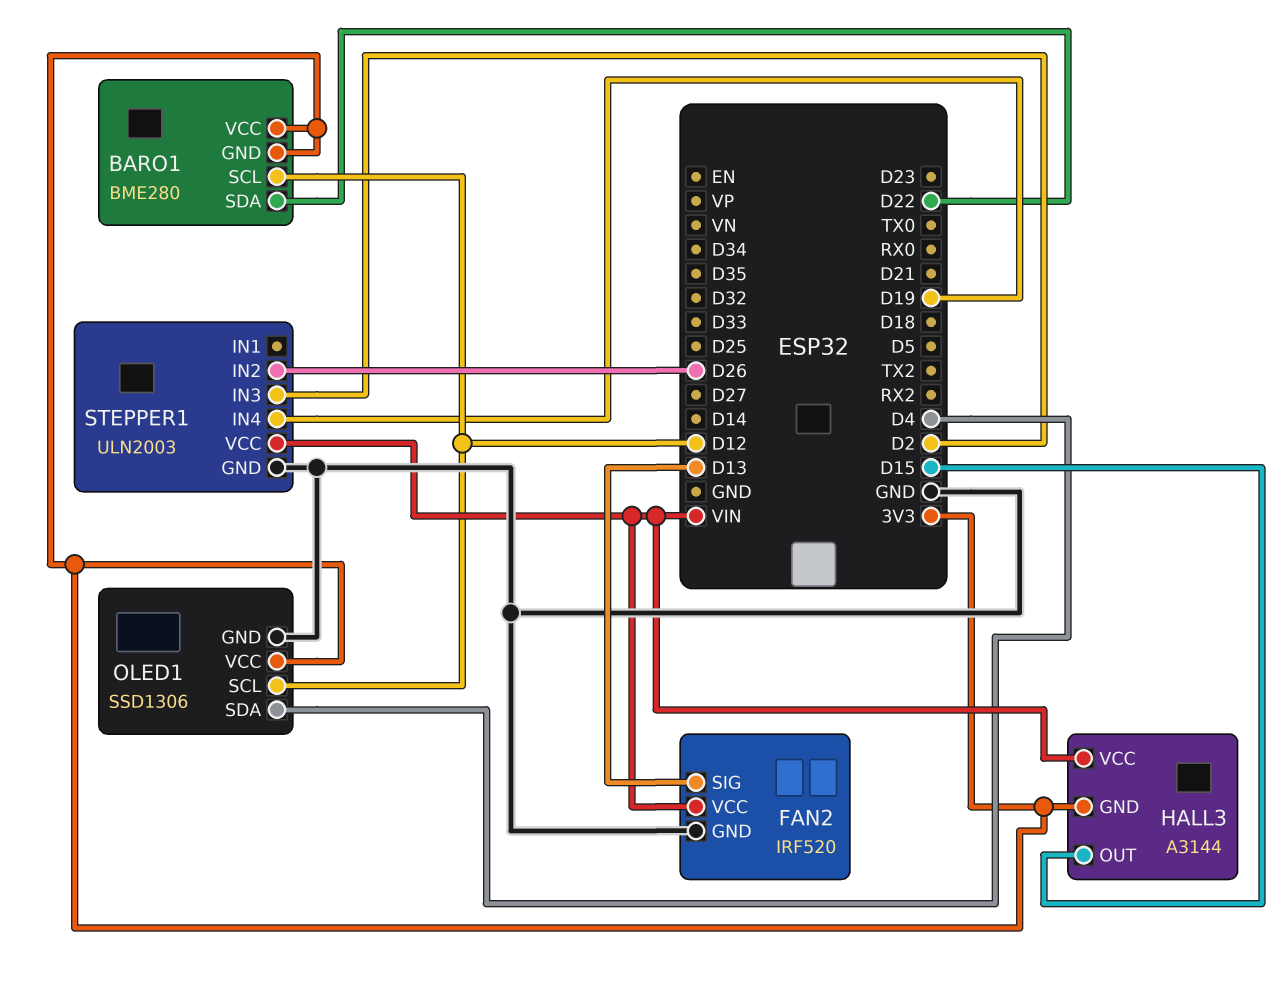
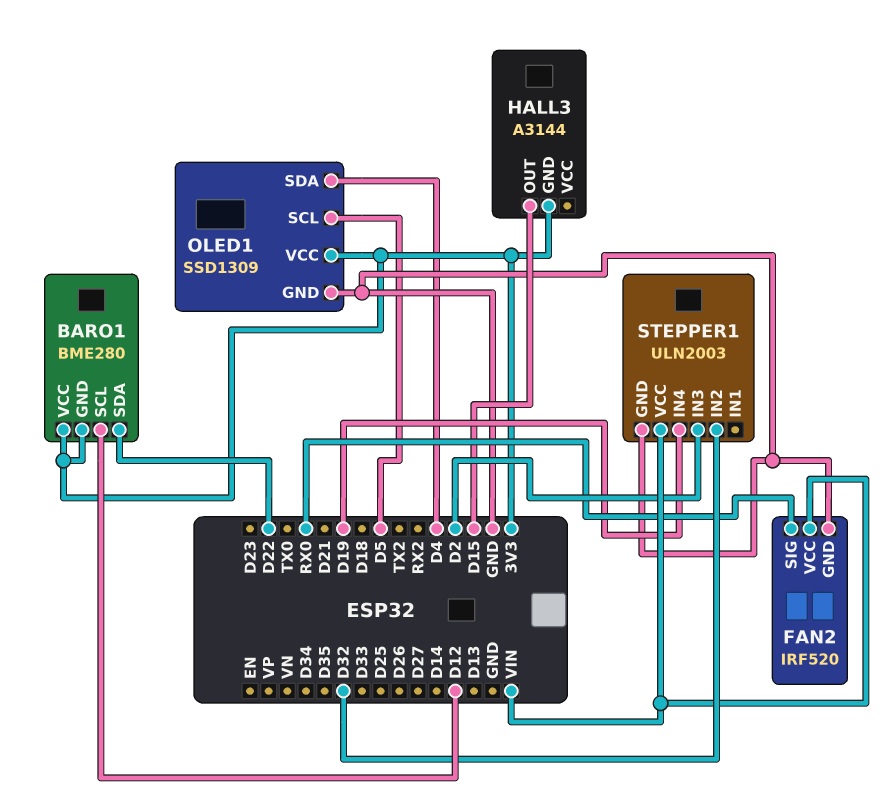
FAN2 pin SIG: D13 -> RX0
HALL3 pin VCC: VIN -> none
OLED1: SSD1306 -> SSD1309
OLED1 pin SCL: D12 -> D5
STEPPER1 pin IN2: D26 -> D32

